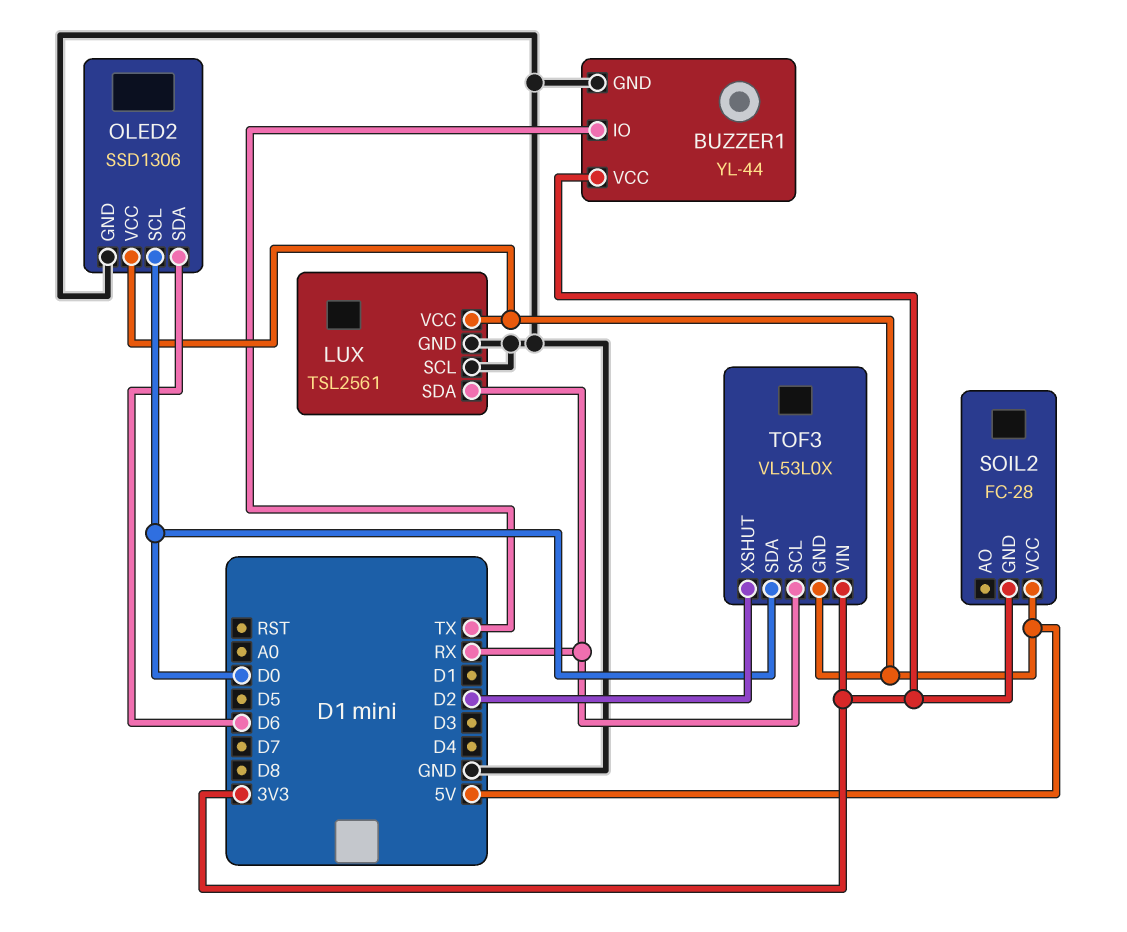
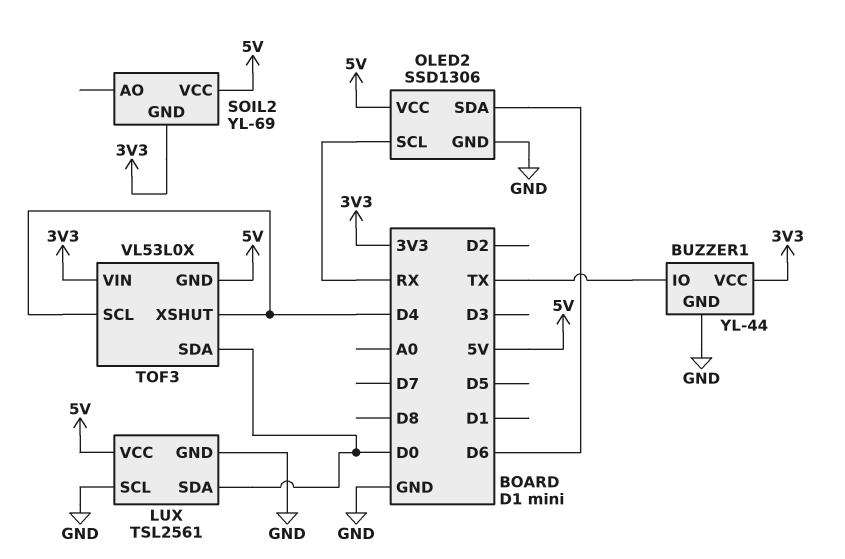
LUX pin SDA: RX -> D0
OLED2 pin SCL: D0 -> RX
SOIL2: FC-28 -> YL-69
TOF3 pin SCL: RX -> D4
TOF3 pin XSHUT: D2 -> D4

